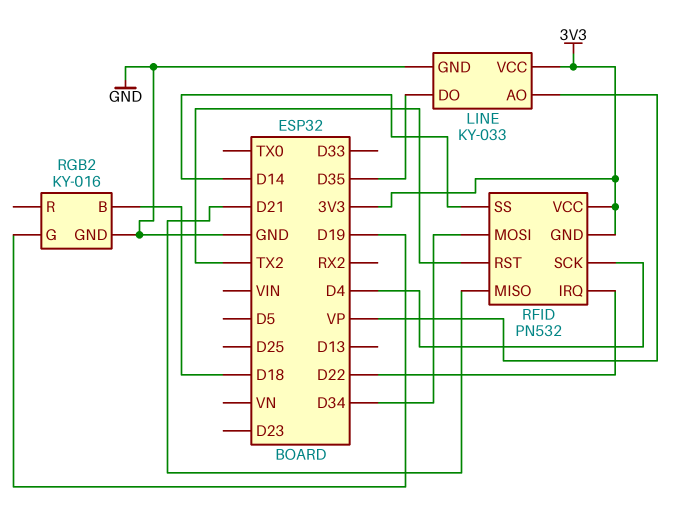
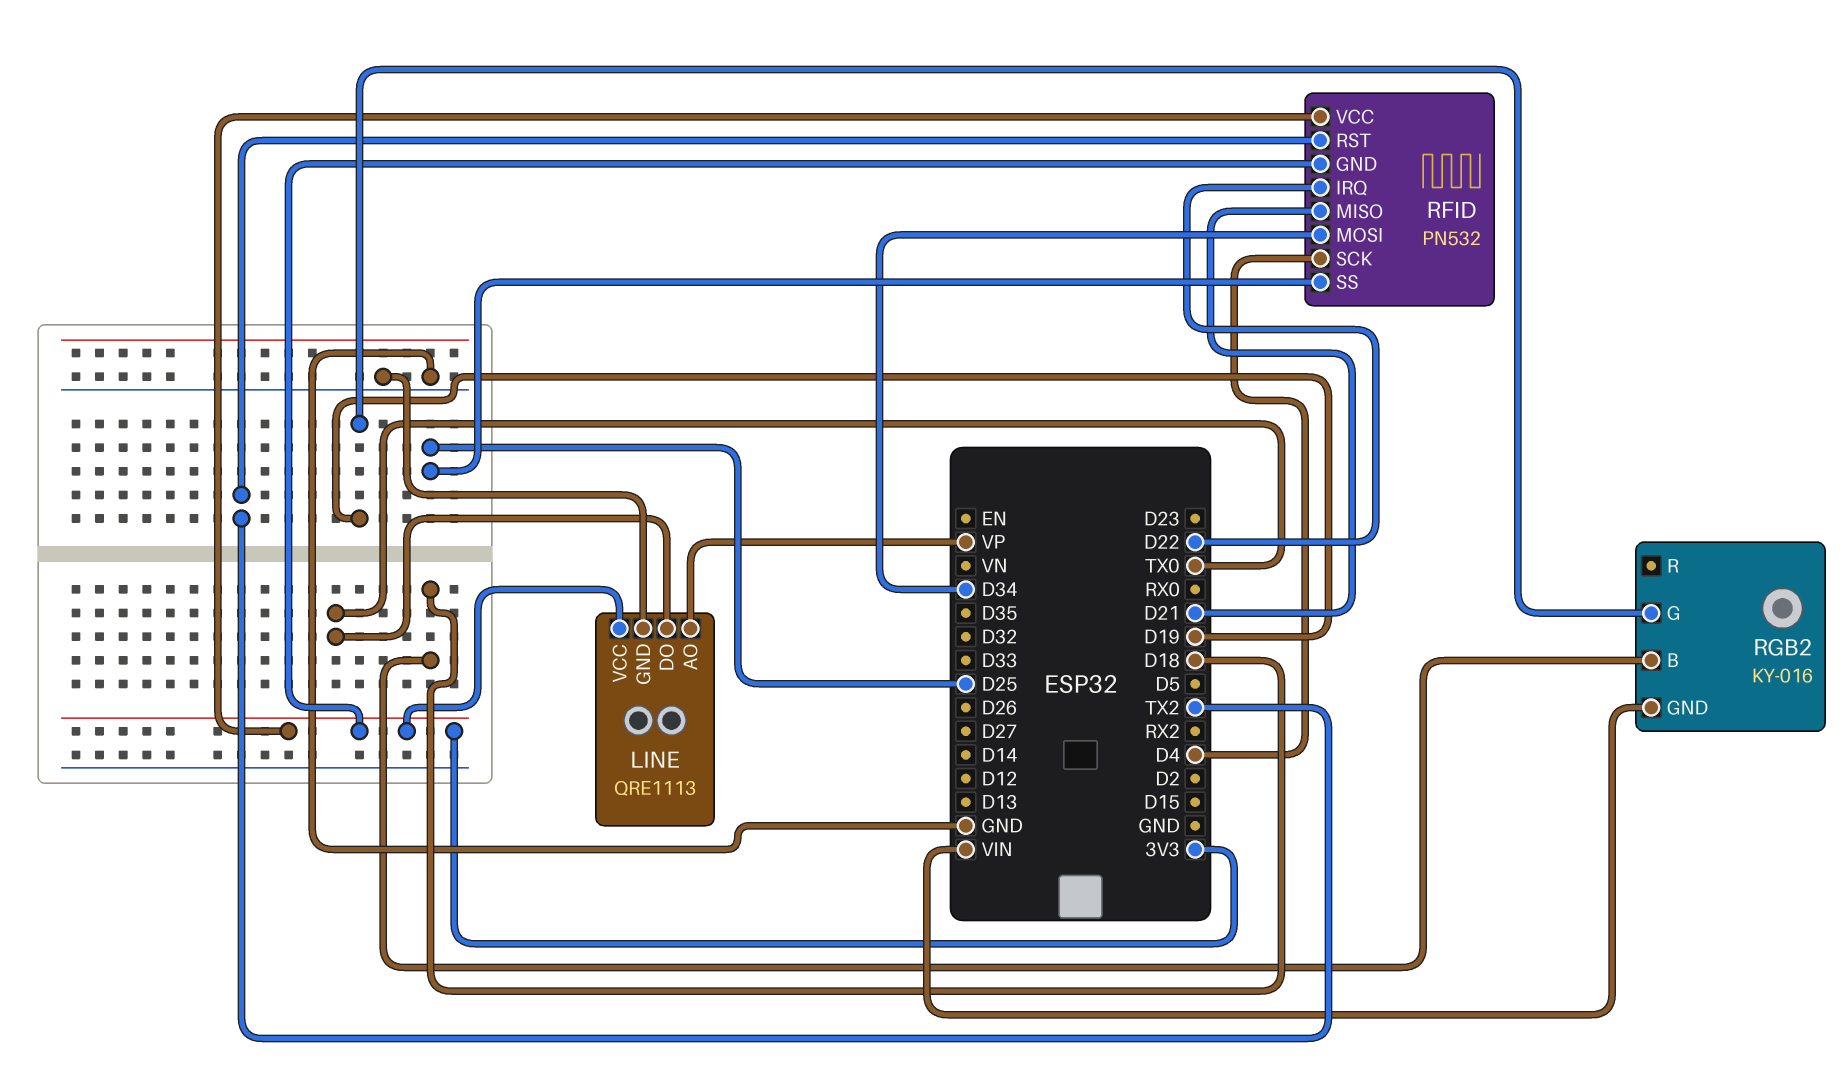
LINE: KY-033 -> QRE1113
LINE pin DO: D35 -> TX0
RFID pin SS: D14 -> D25
RGB2 pin GND: GND -> VIN

